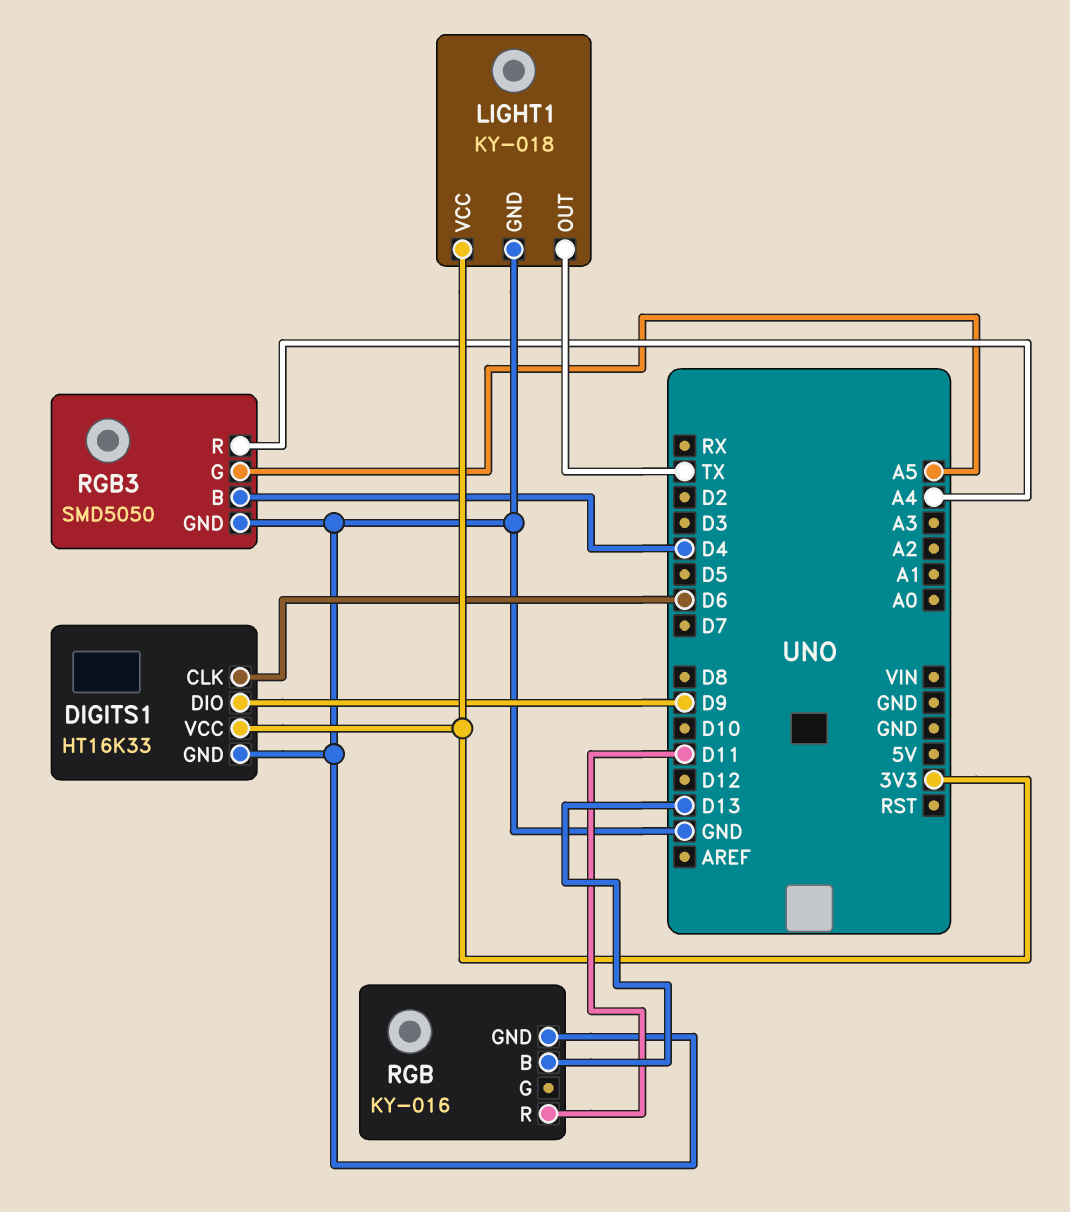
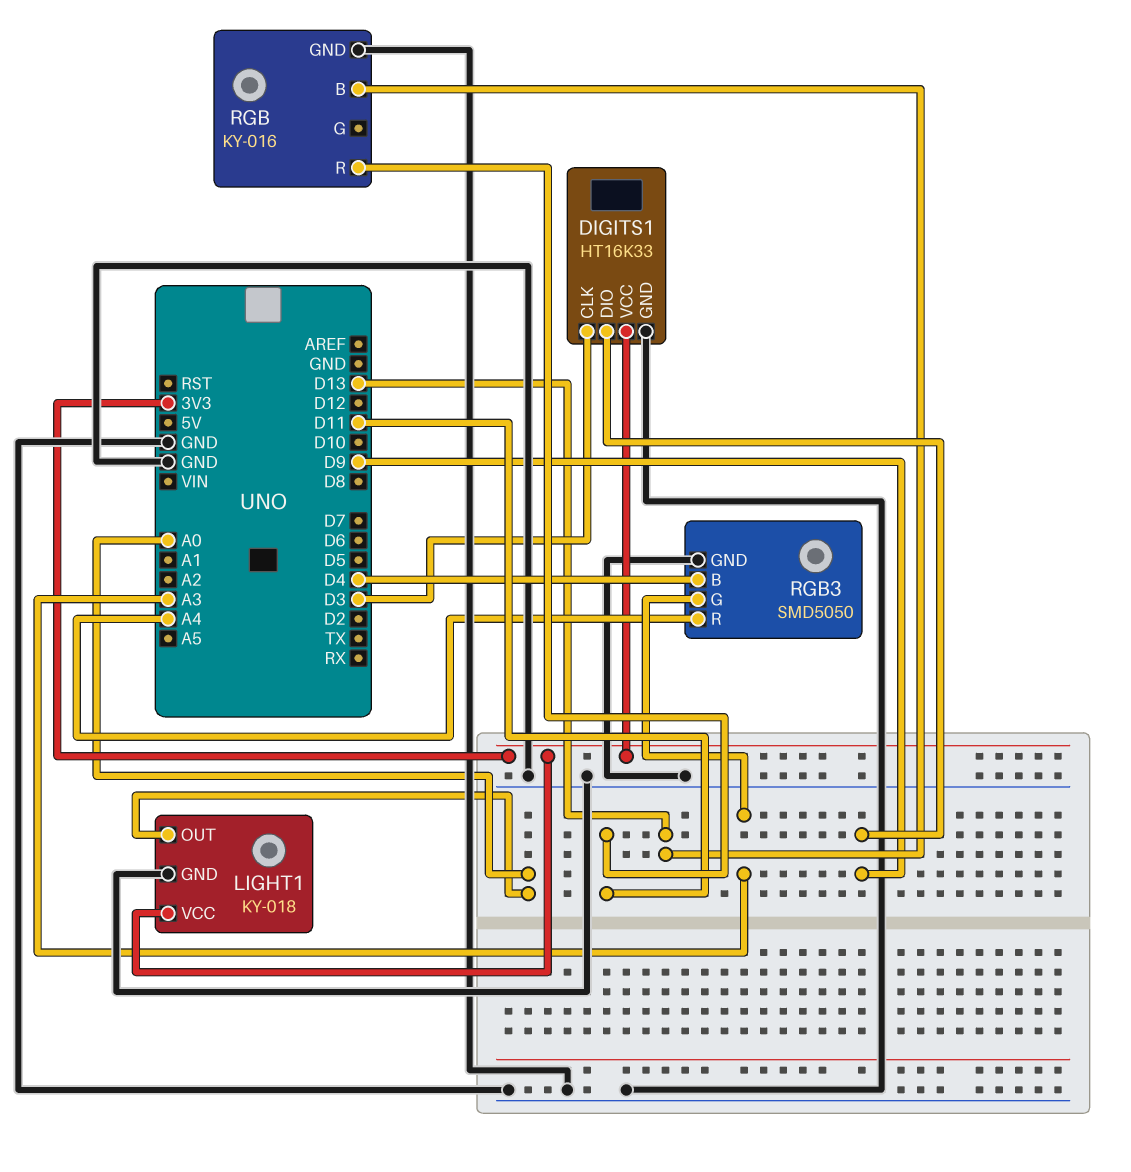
DIGITS1 pin CLK: D6 -> D3
LIGHT1 pin OUT: TX -> A0
RGB3 pin G: A5 -> A3

